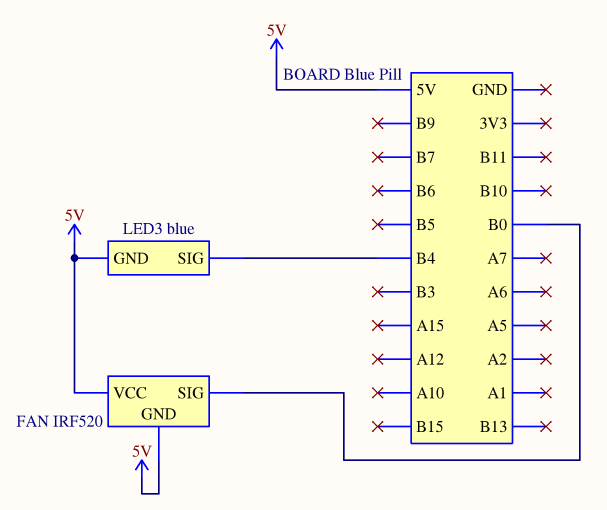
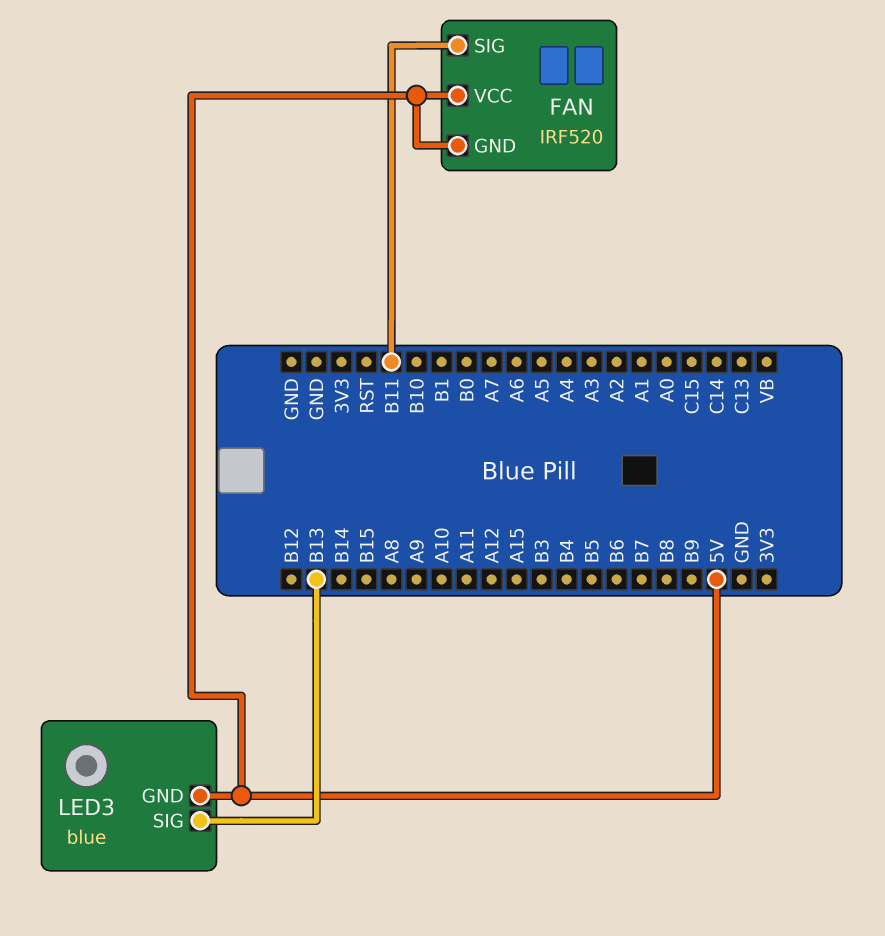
FAN pin SIG: B0 -> B11
LED3 pin SIG: B4 -> B13

